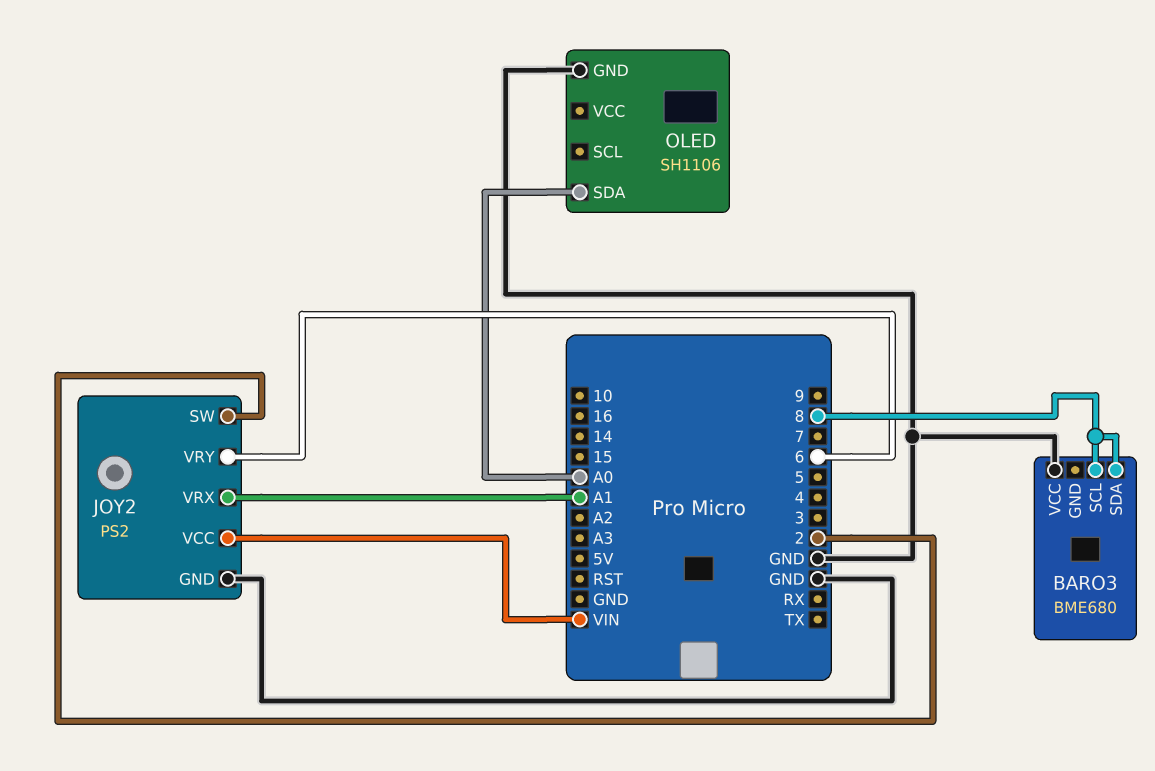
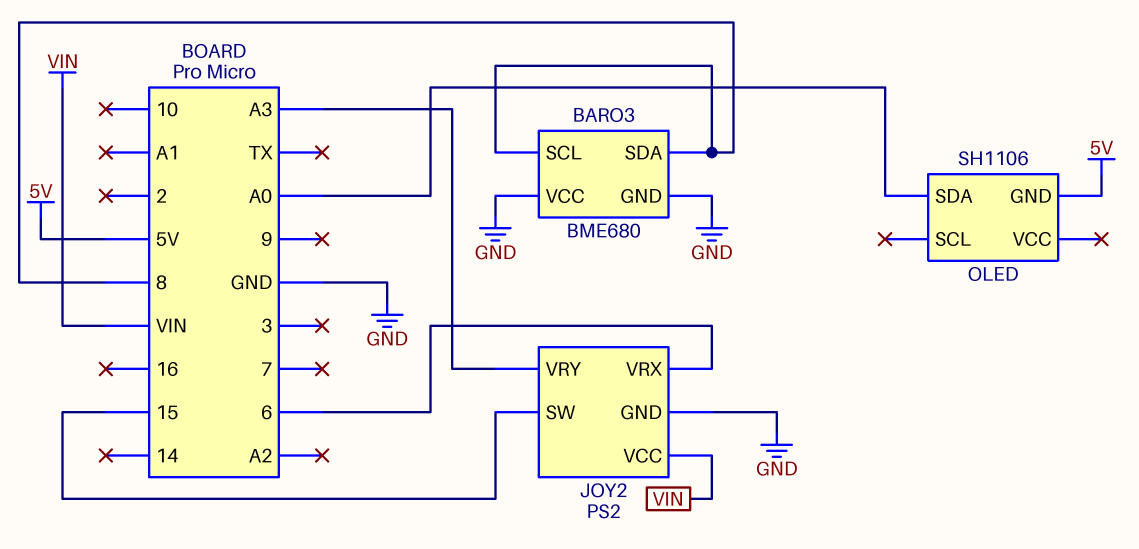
BARO3 pin GND: none -> GND
JOY2 pin SW: 2 -> 15
JOY2 pin VRX: A1 -> 6
JOY2 pin VRY: 6 -> A3
OLED pin GND: GND -> 5V

